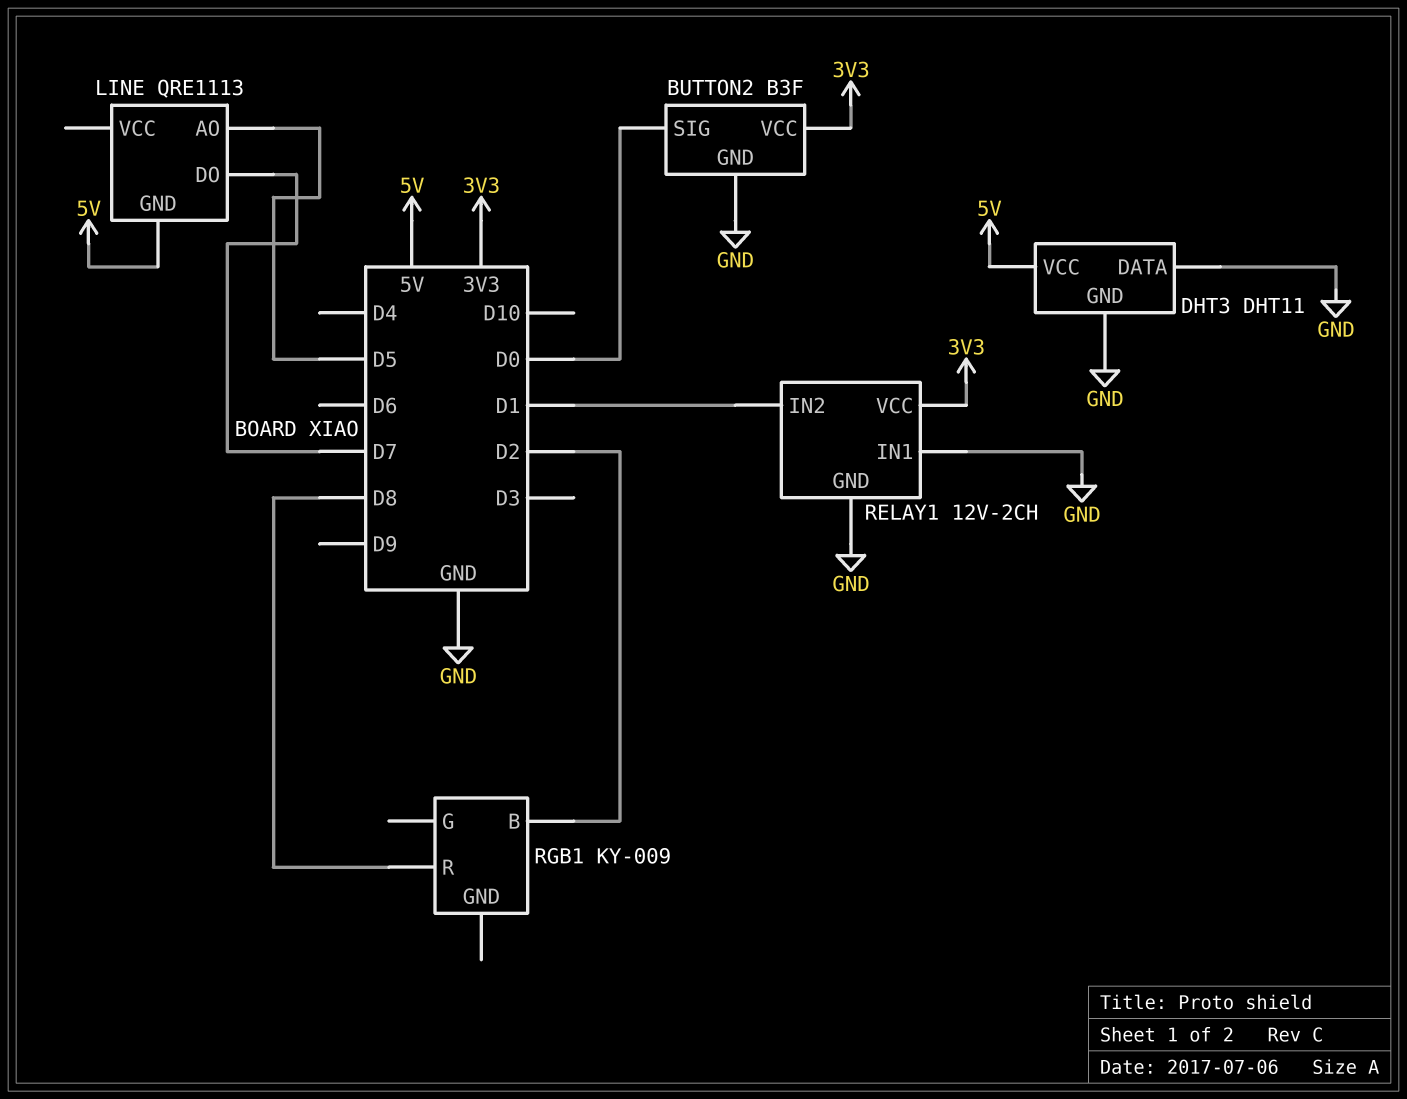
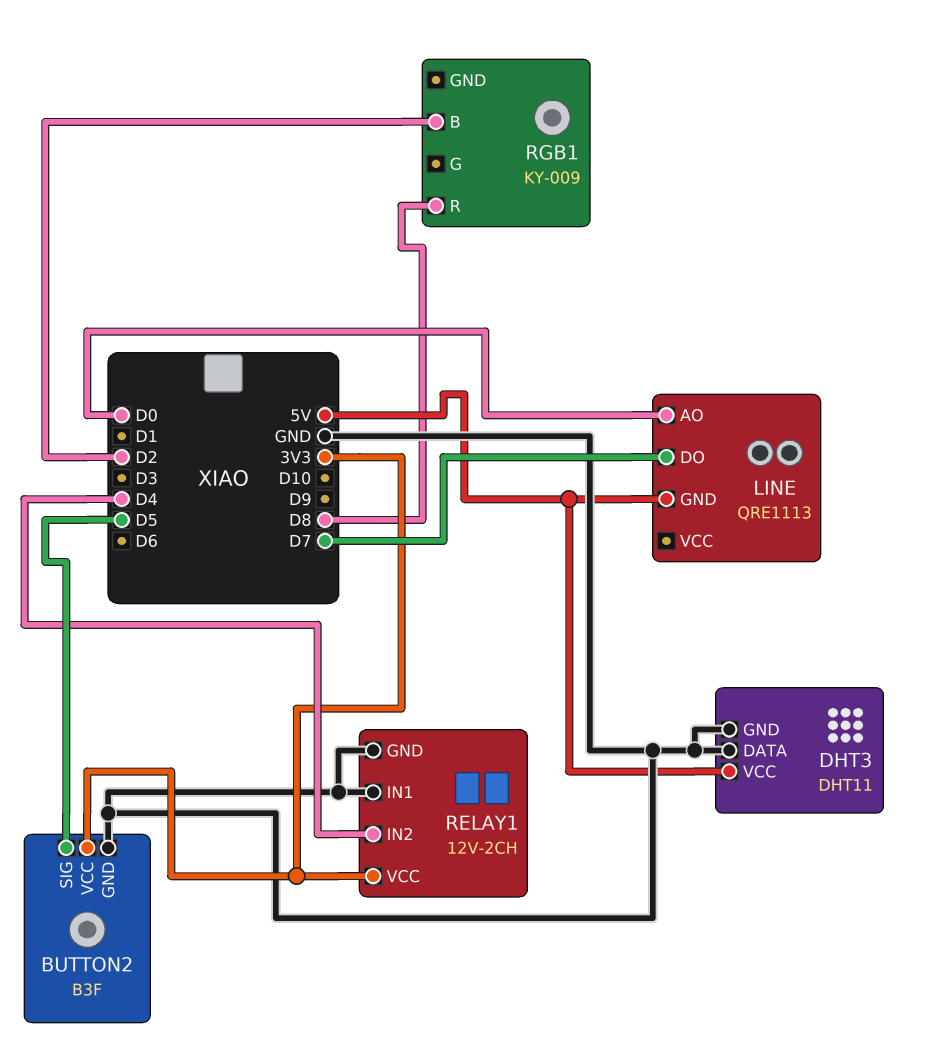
BUTTON2 pin SIG: D0 -> D5
LINE pin AO: D5 -> D0
RELAY1 pin IN2: D1 -> D4

